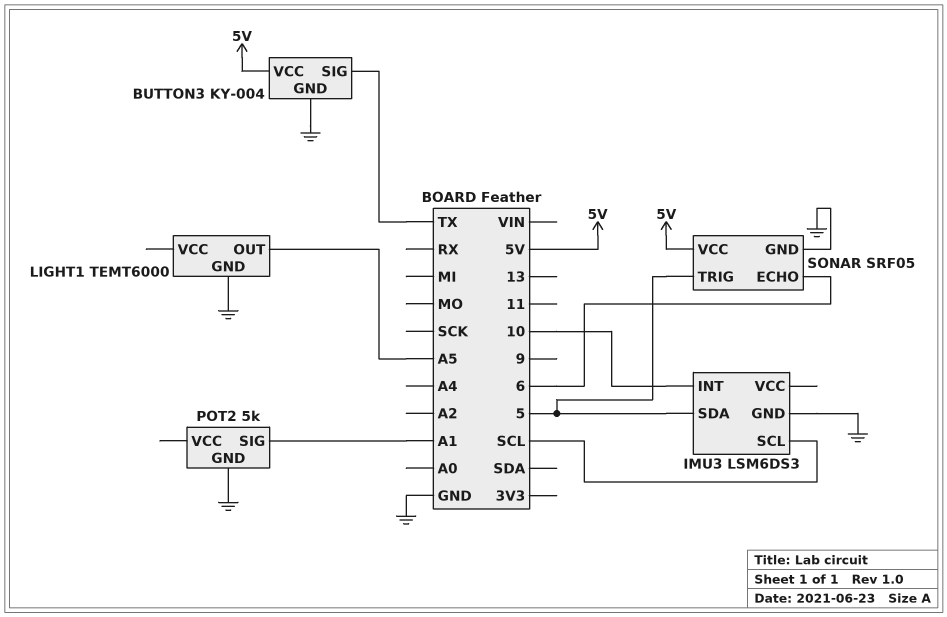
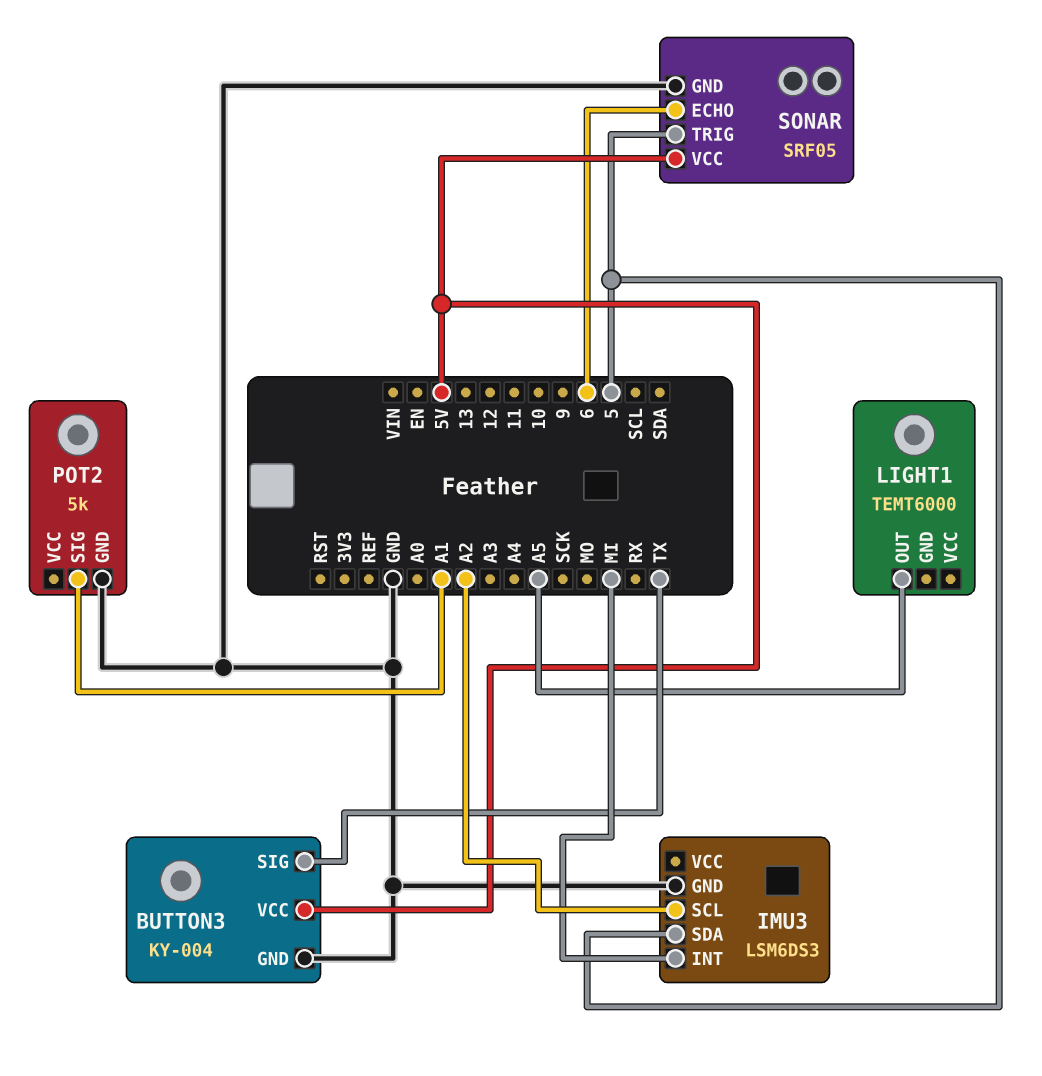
IMU3 pin INT: 10 -> MI
IMU3 pin SCL: SCL -> A2
LIGHT1 pin GND: GND -> none

